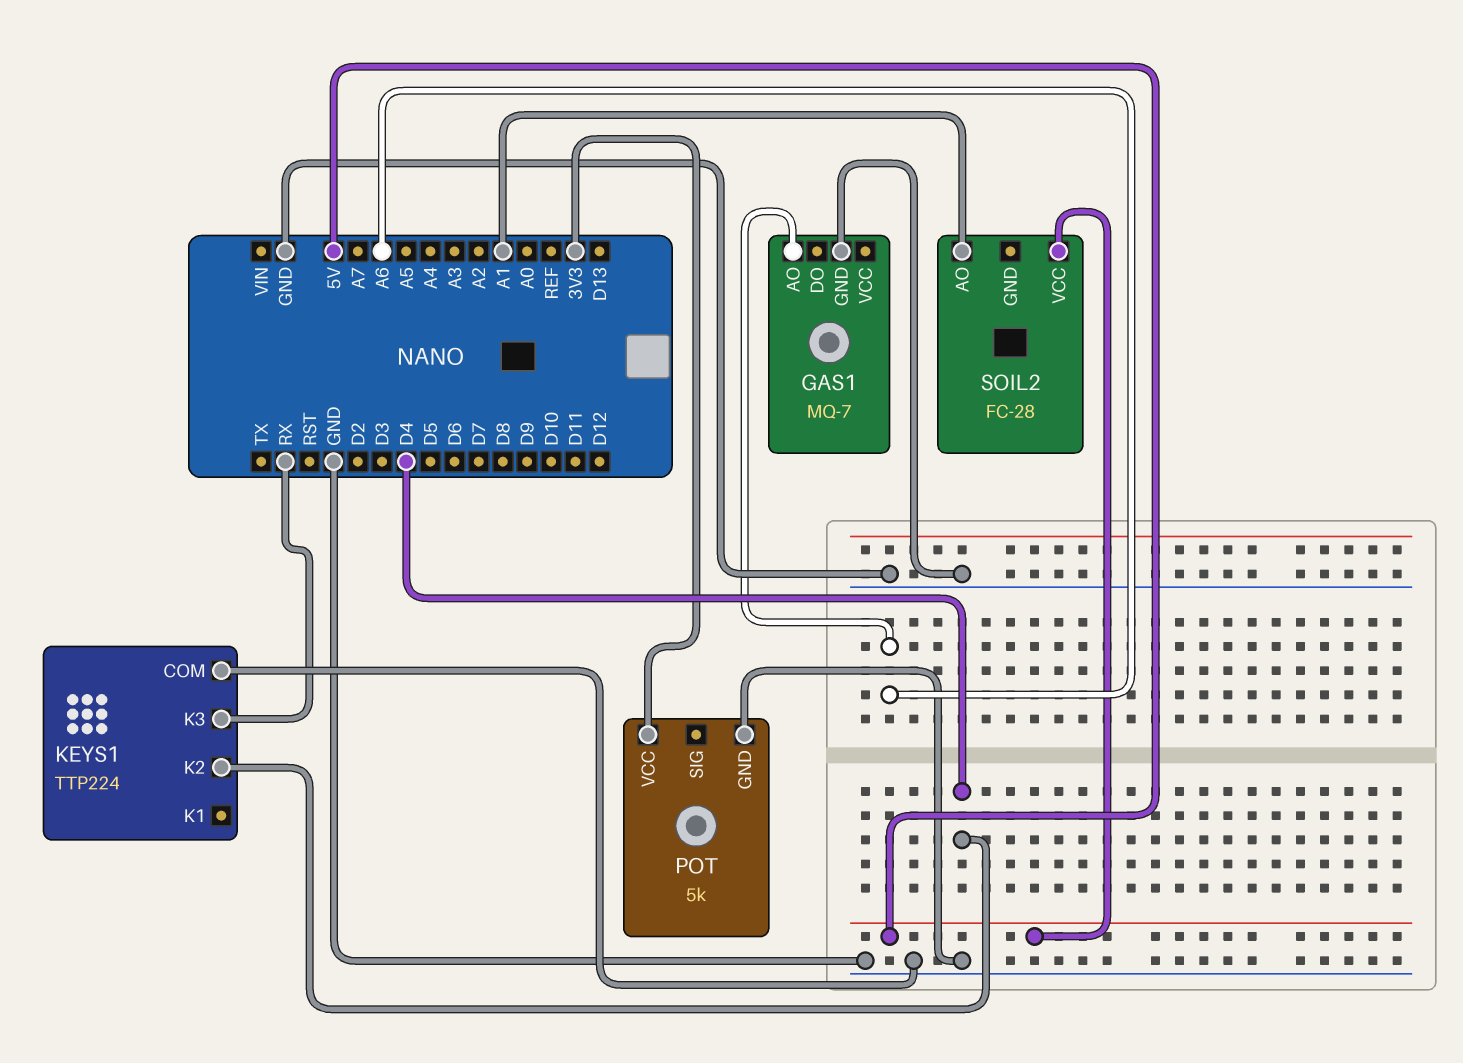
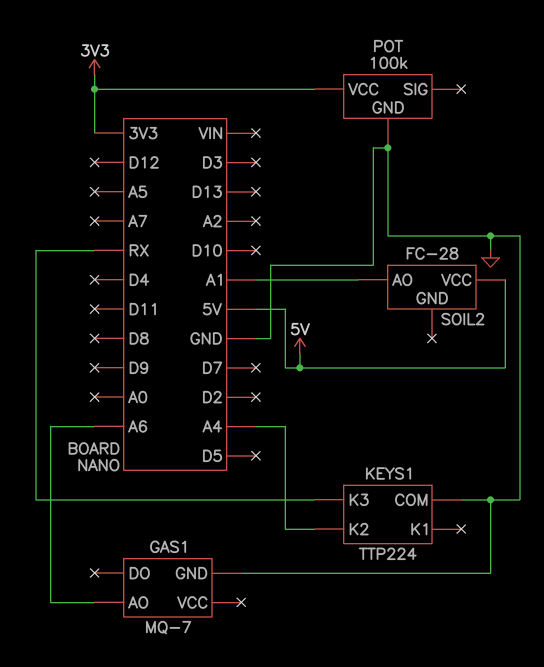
KEYS1 pin K2: D4 -> A4
POT: 5k -> 100k

